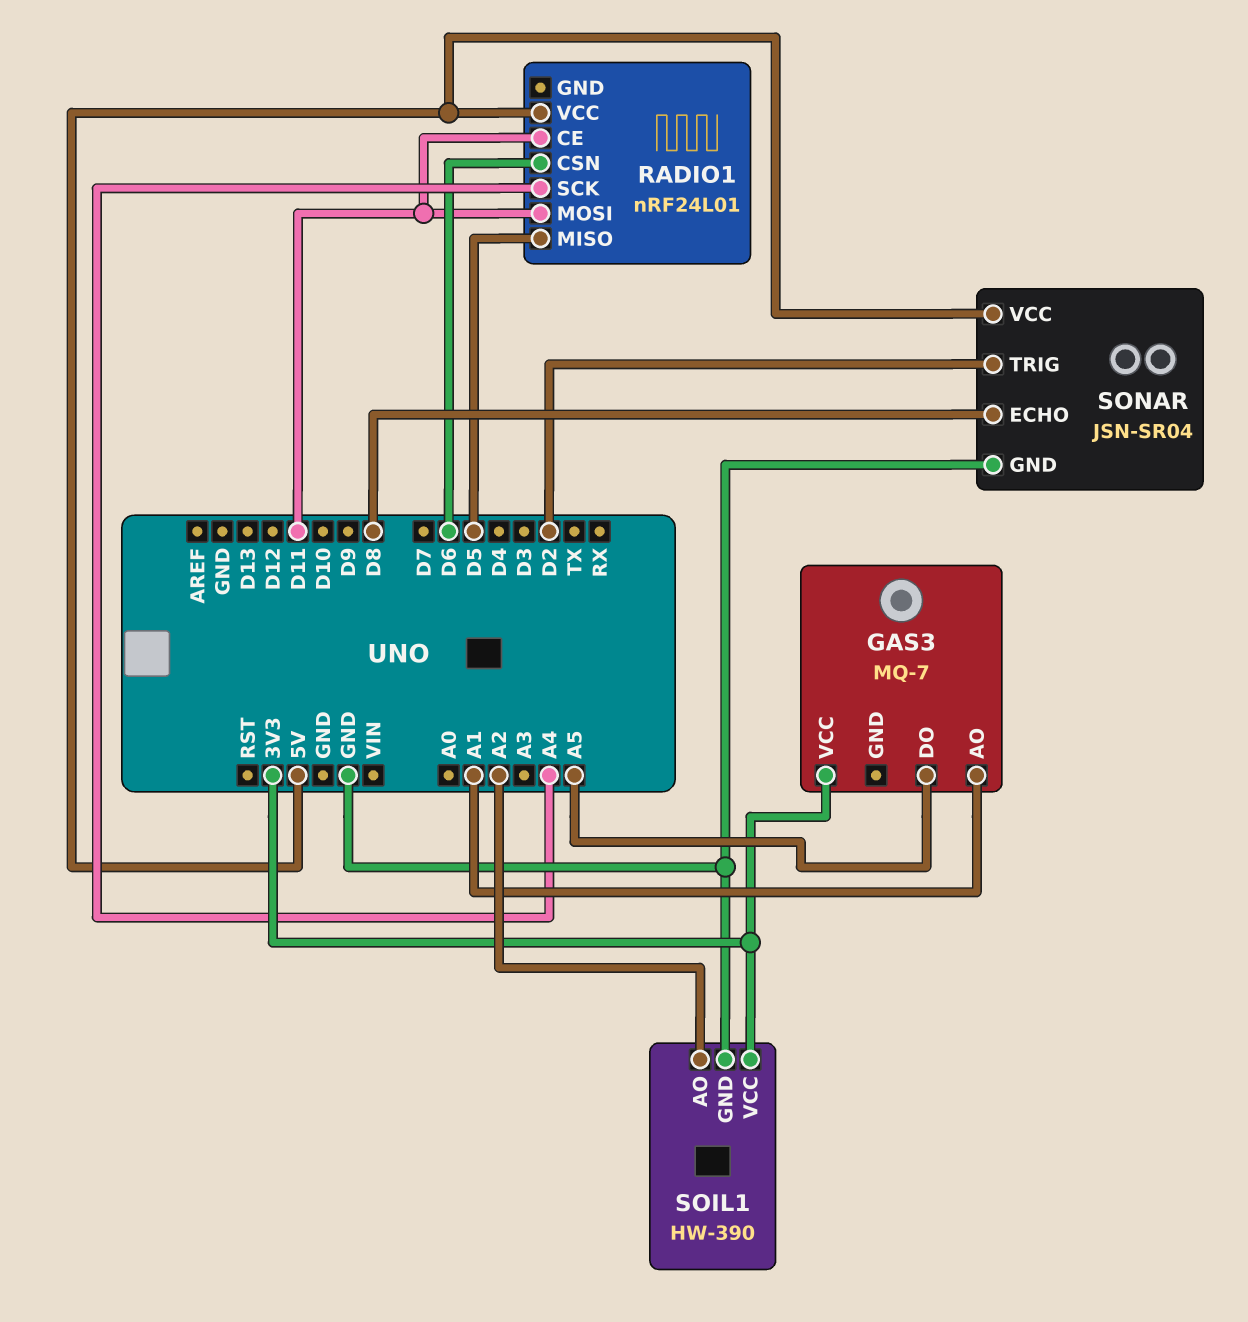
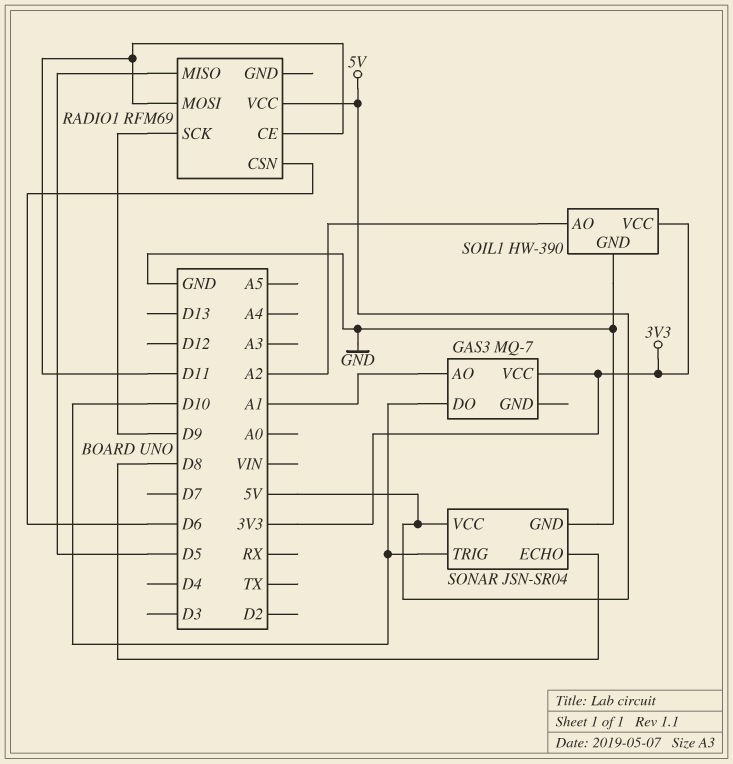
GAS3 pin DO: A5 -> D10
RADIO1: nRF24L01 -> RFM69
RADIO1 pin SCK: A4 -> D9
SONAR pin TRIG: D2 -> D10

